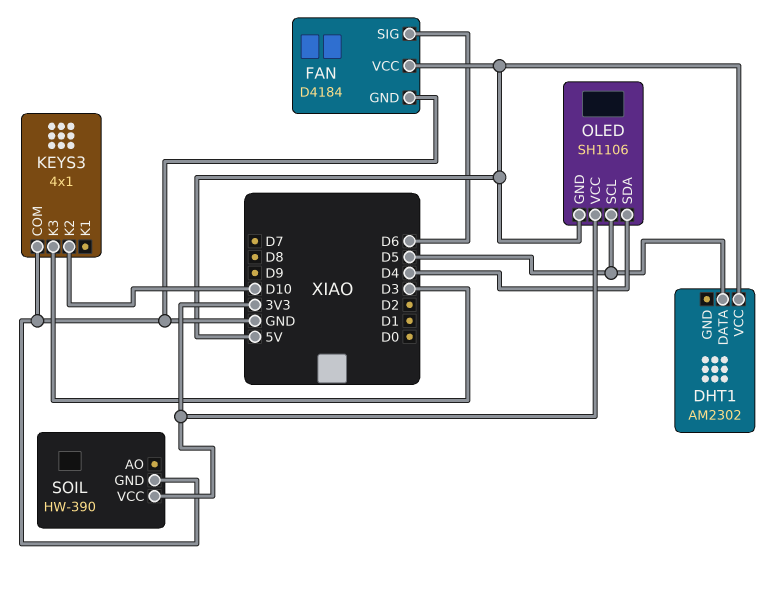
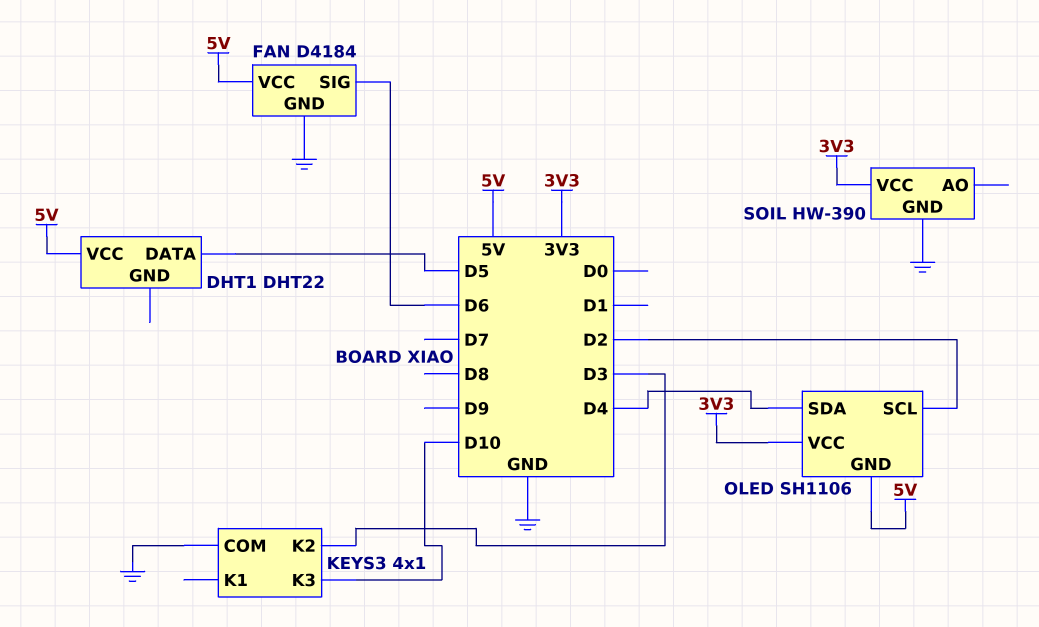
DHT1: AM2302 -> DHT22
KEYS3 pin K2: D10 -> D3
KEYS3 pin K3: D3 -> D10
OLED pin SCL: D5 -> D2

